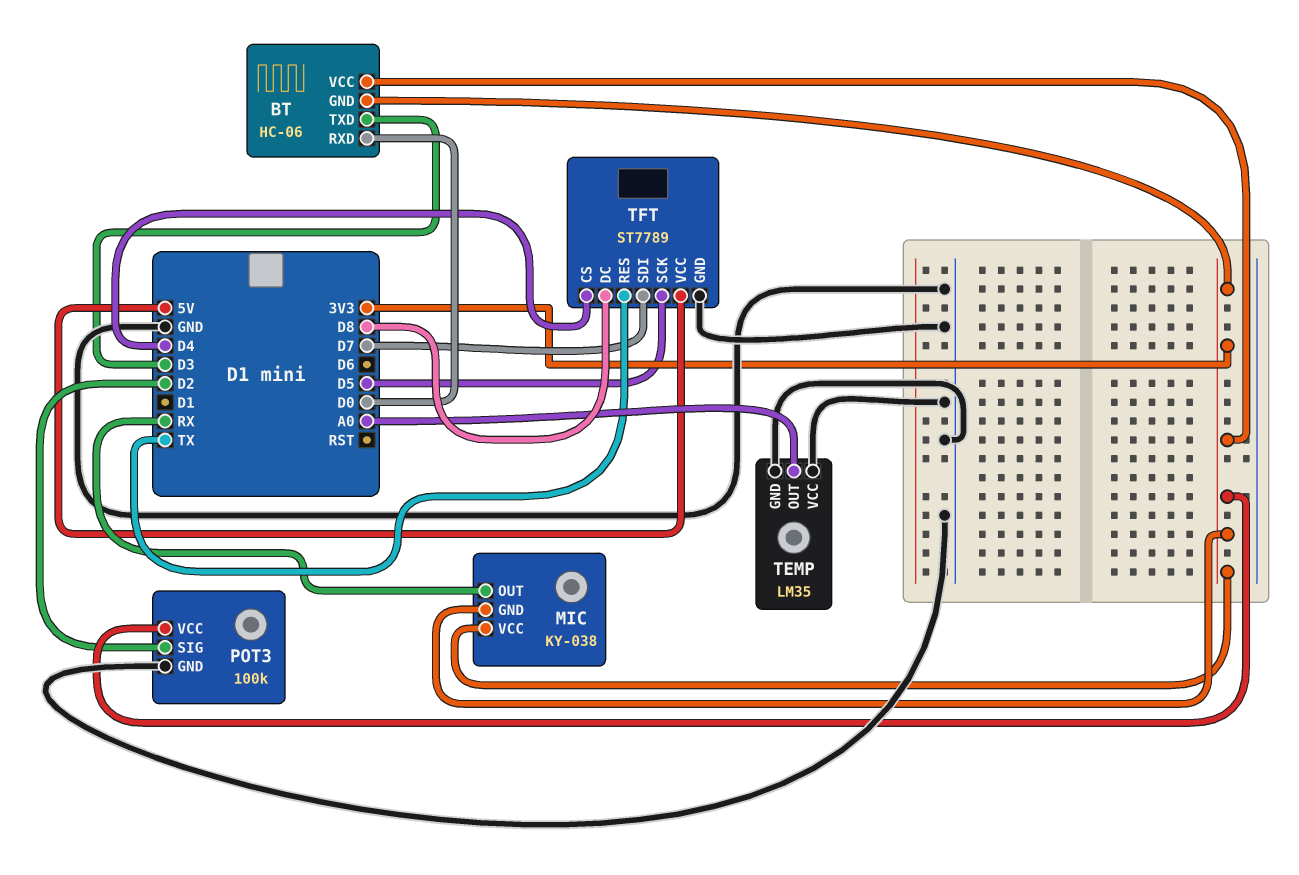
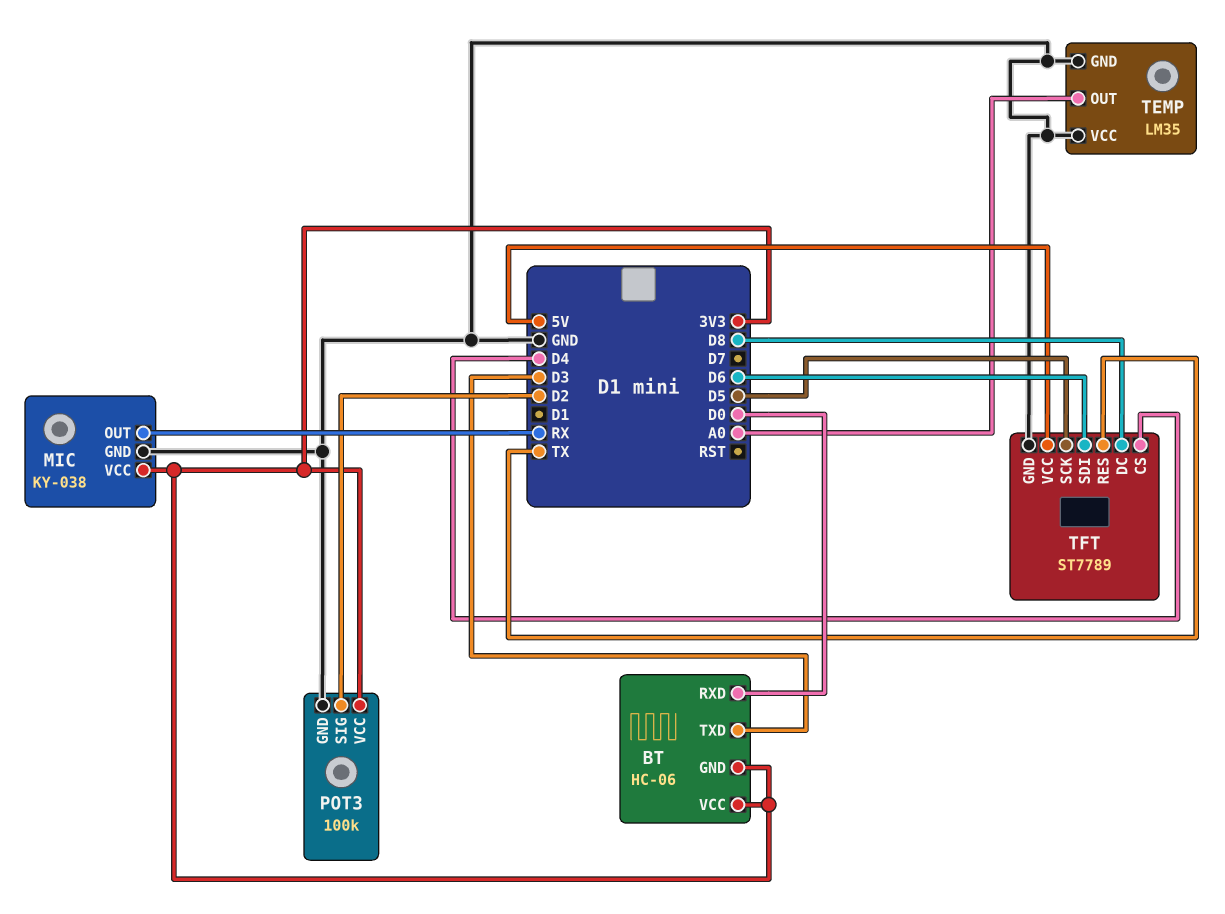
MIC pin GND: 3V3 -> GND
TFT pin SDI: D7 -> D6

